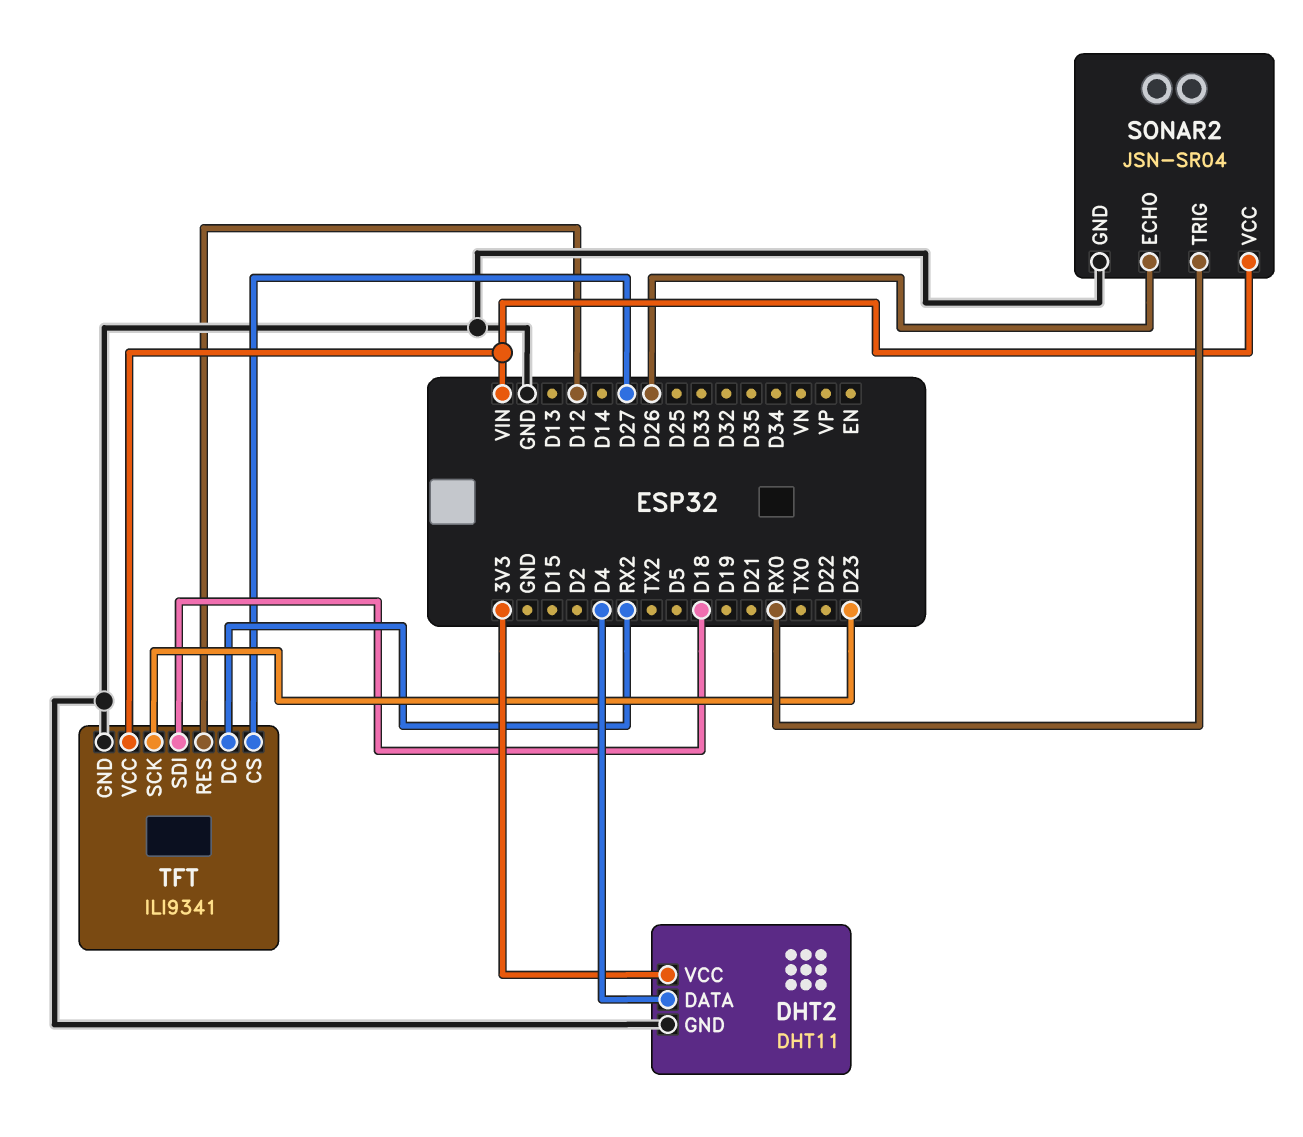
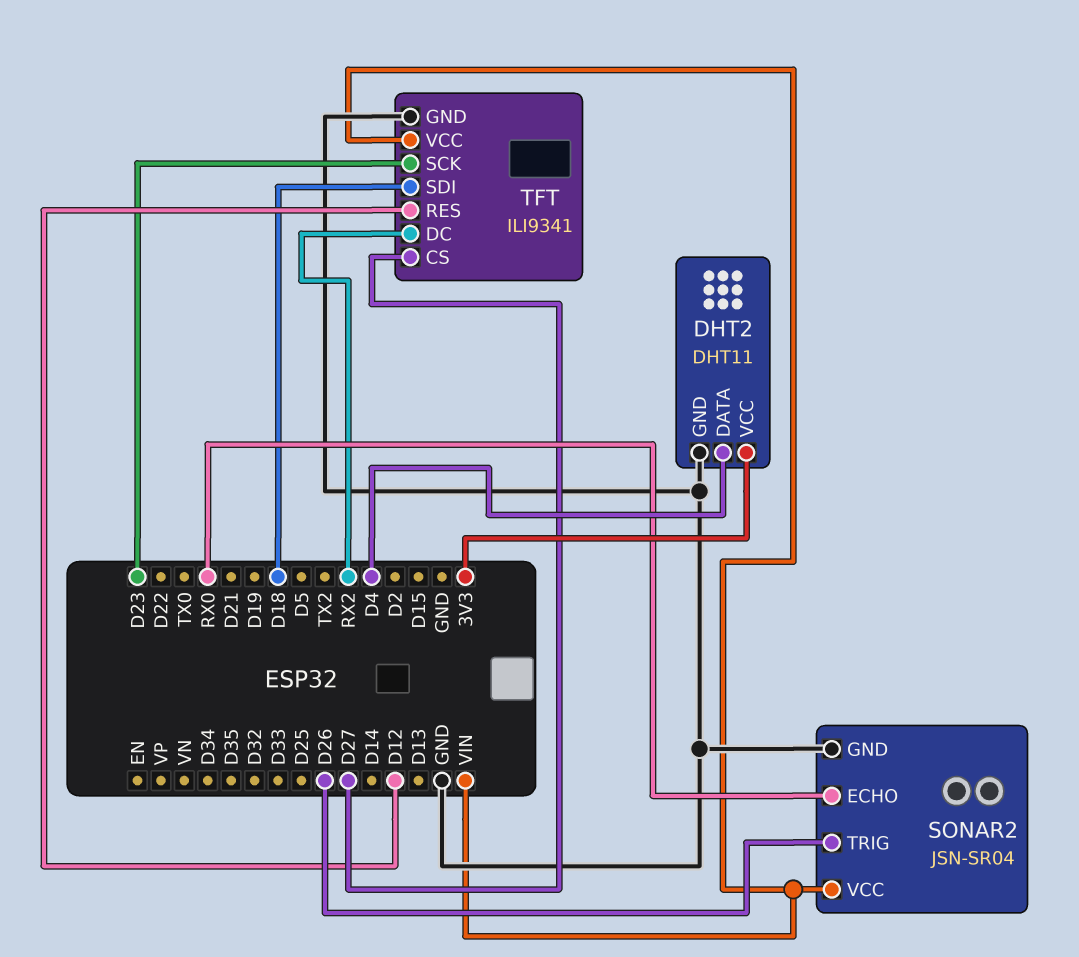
SONAR2 pin ECHO: D26 -> RX0
SONAR2 pin TRIG: RX0 -> D26

